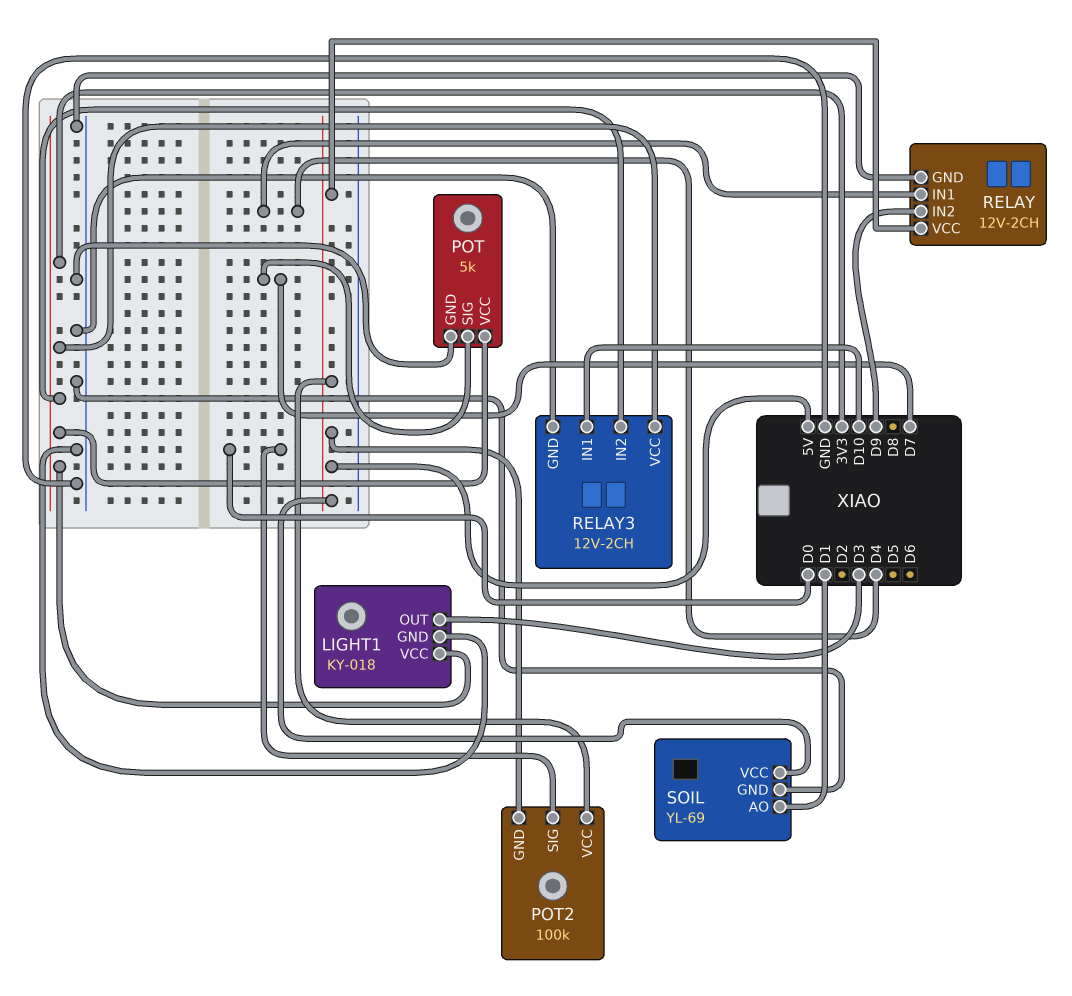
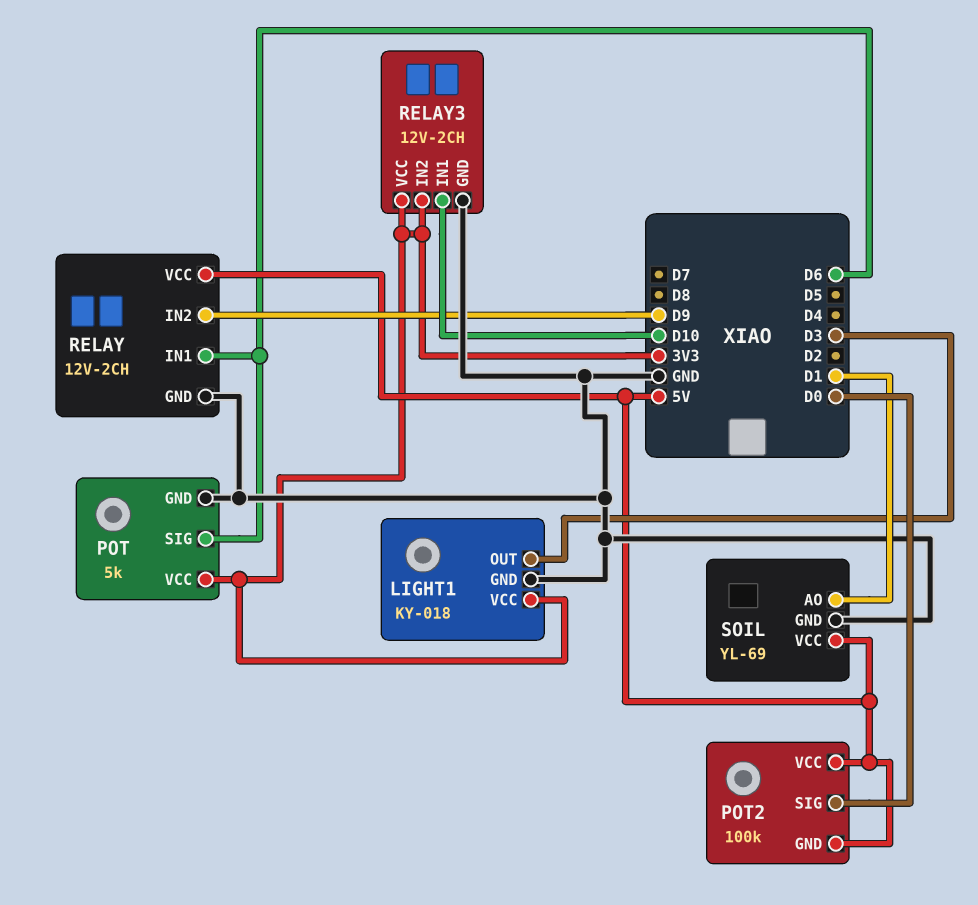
POT pin SIG: D7 -> D6
RELAY pin IN1: D4 -> D6

